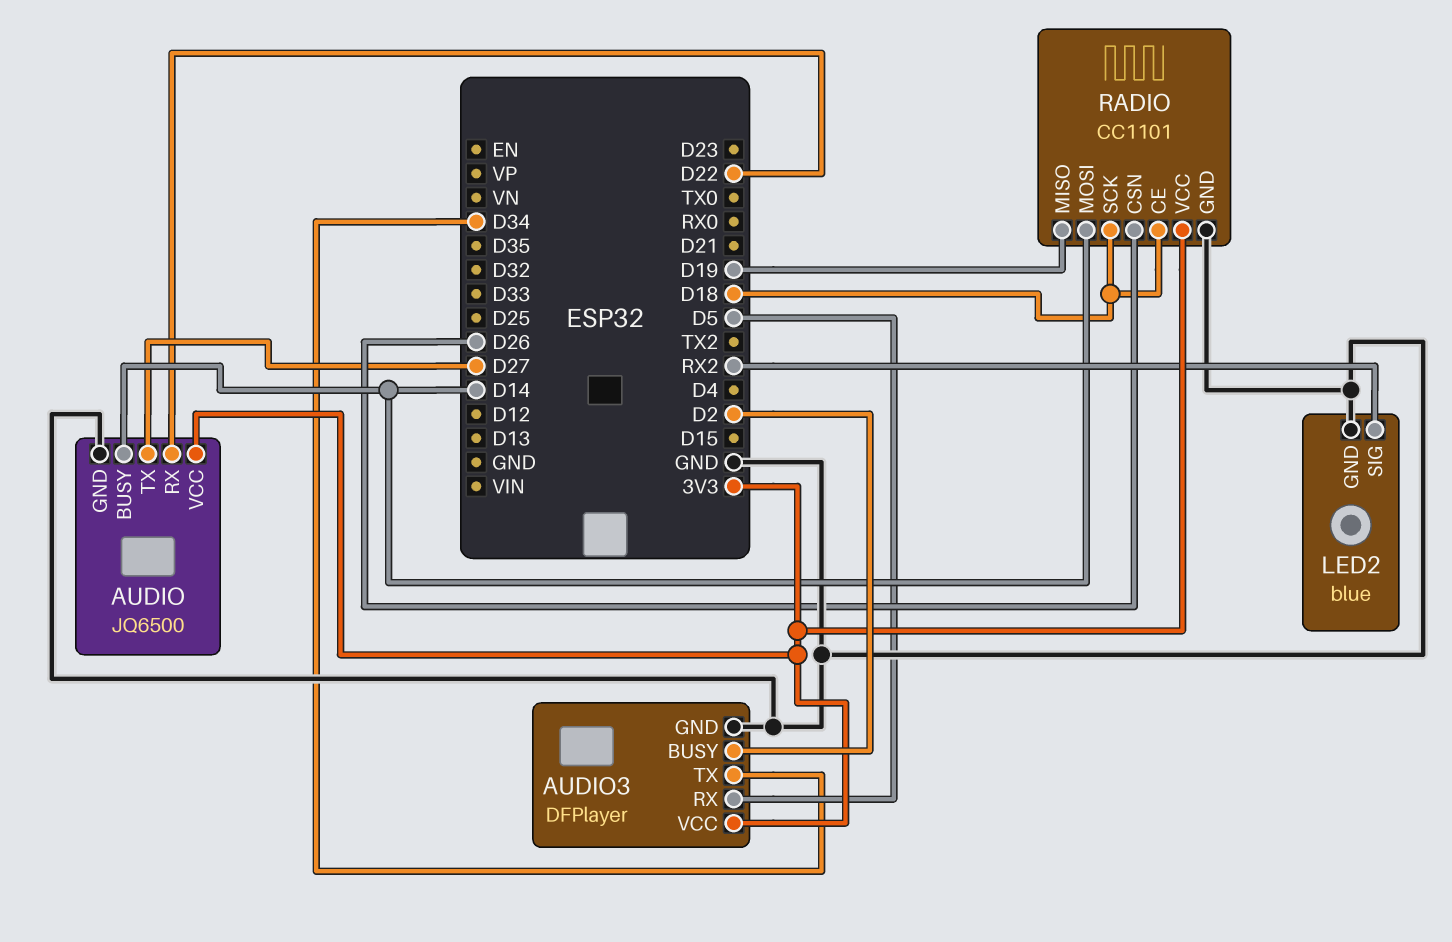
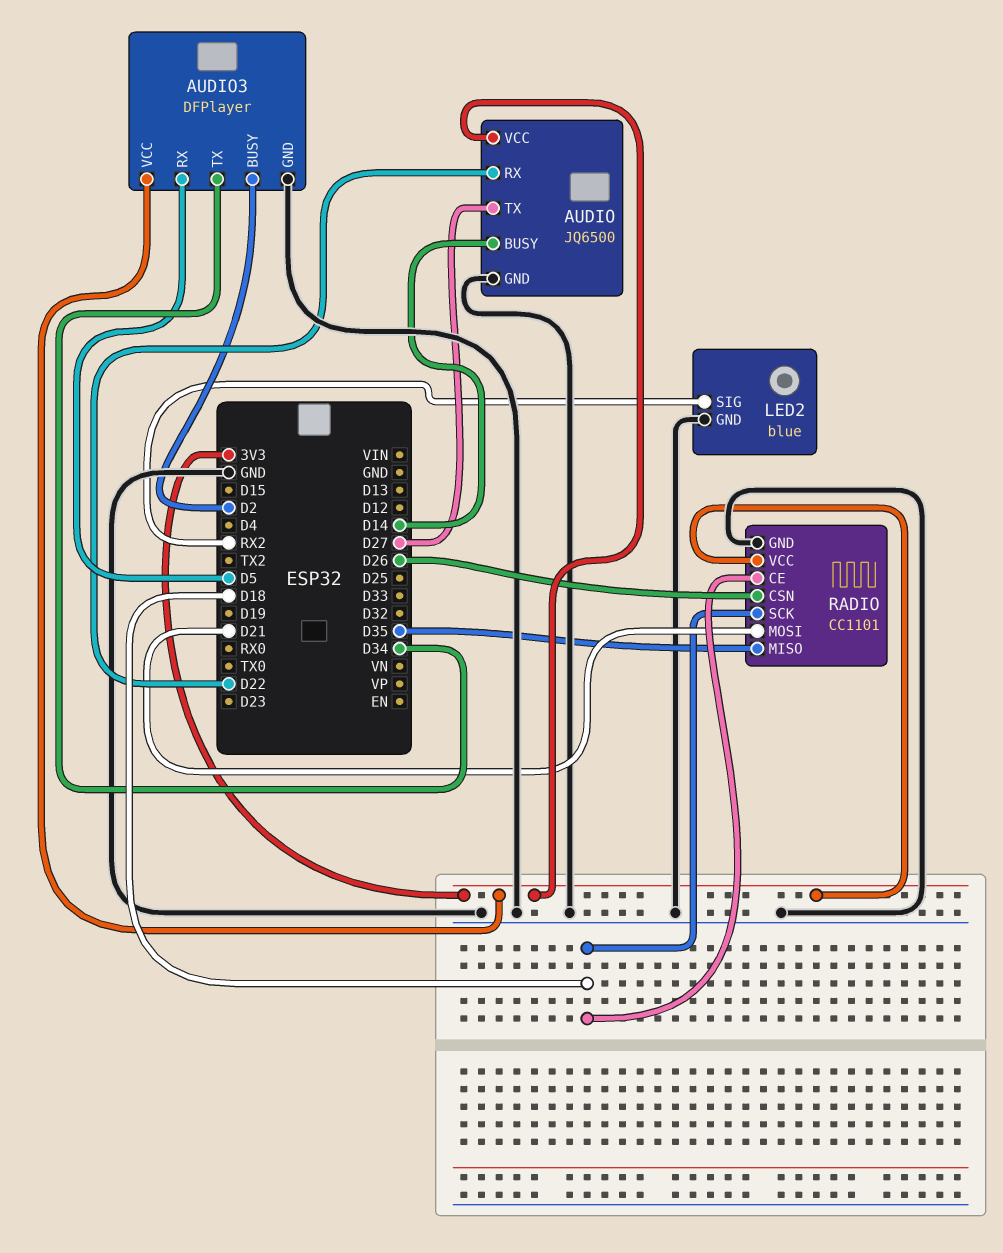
RADIO pin MISO: D19 -> D35
RADIO pin MOSI: D14 -> D21

